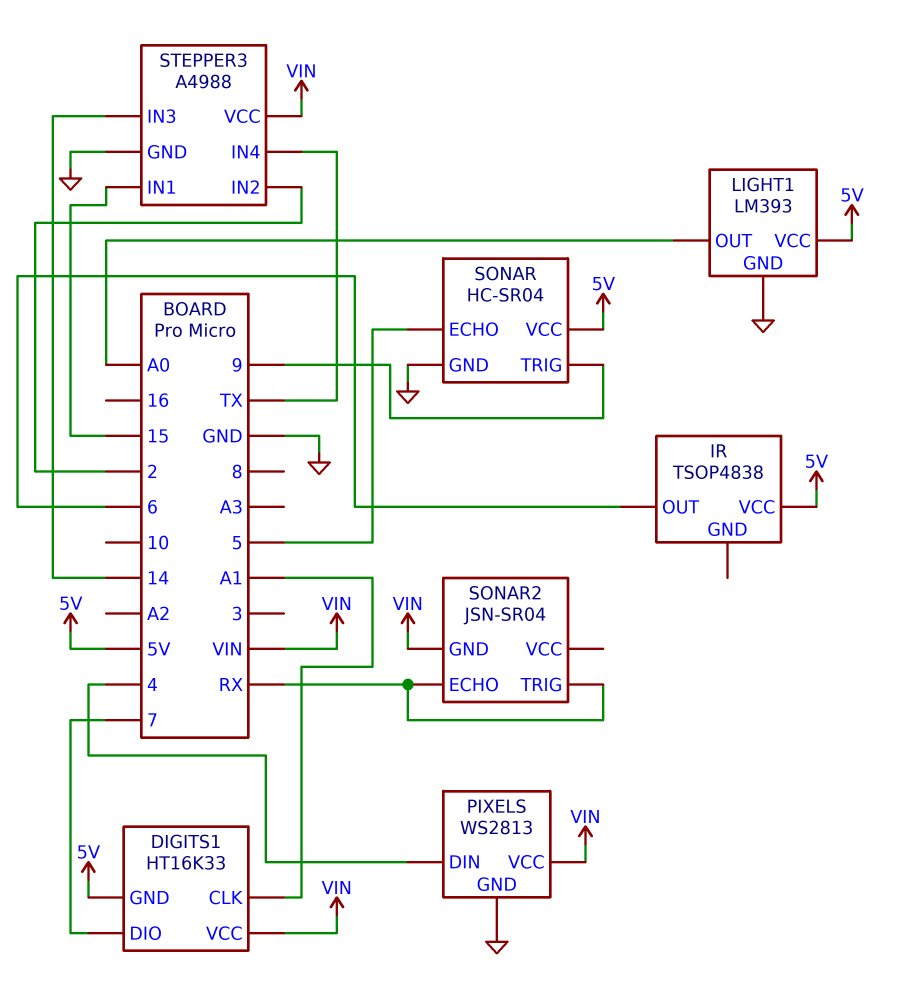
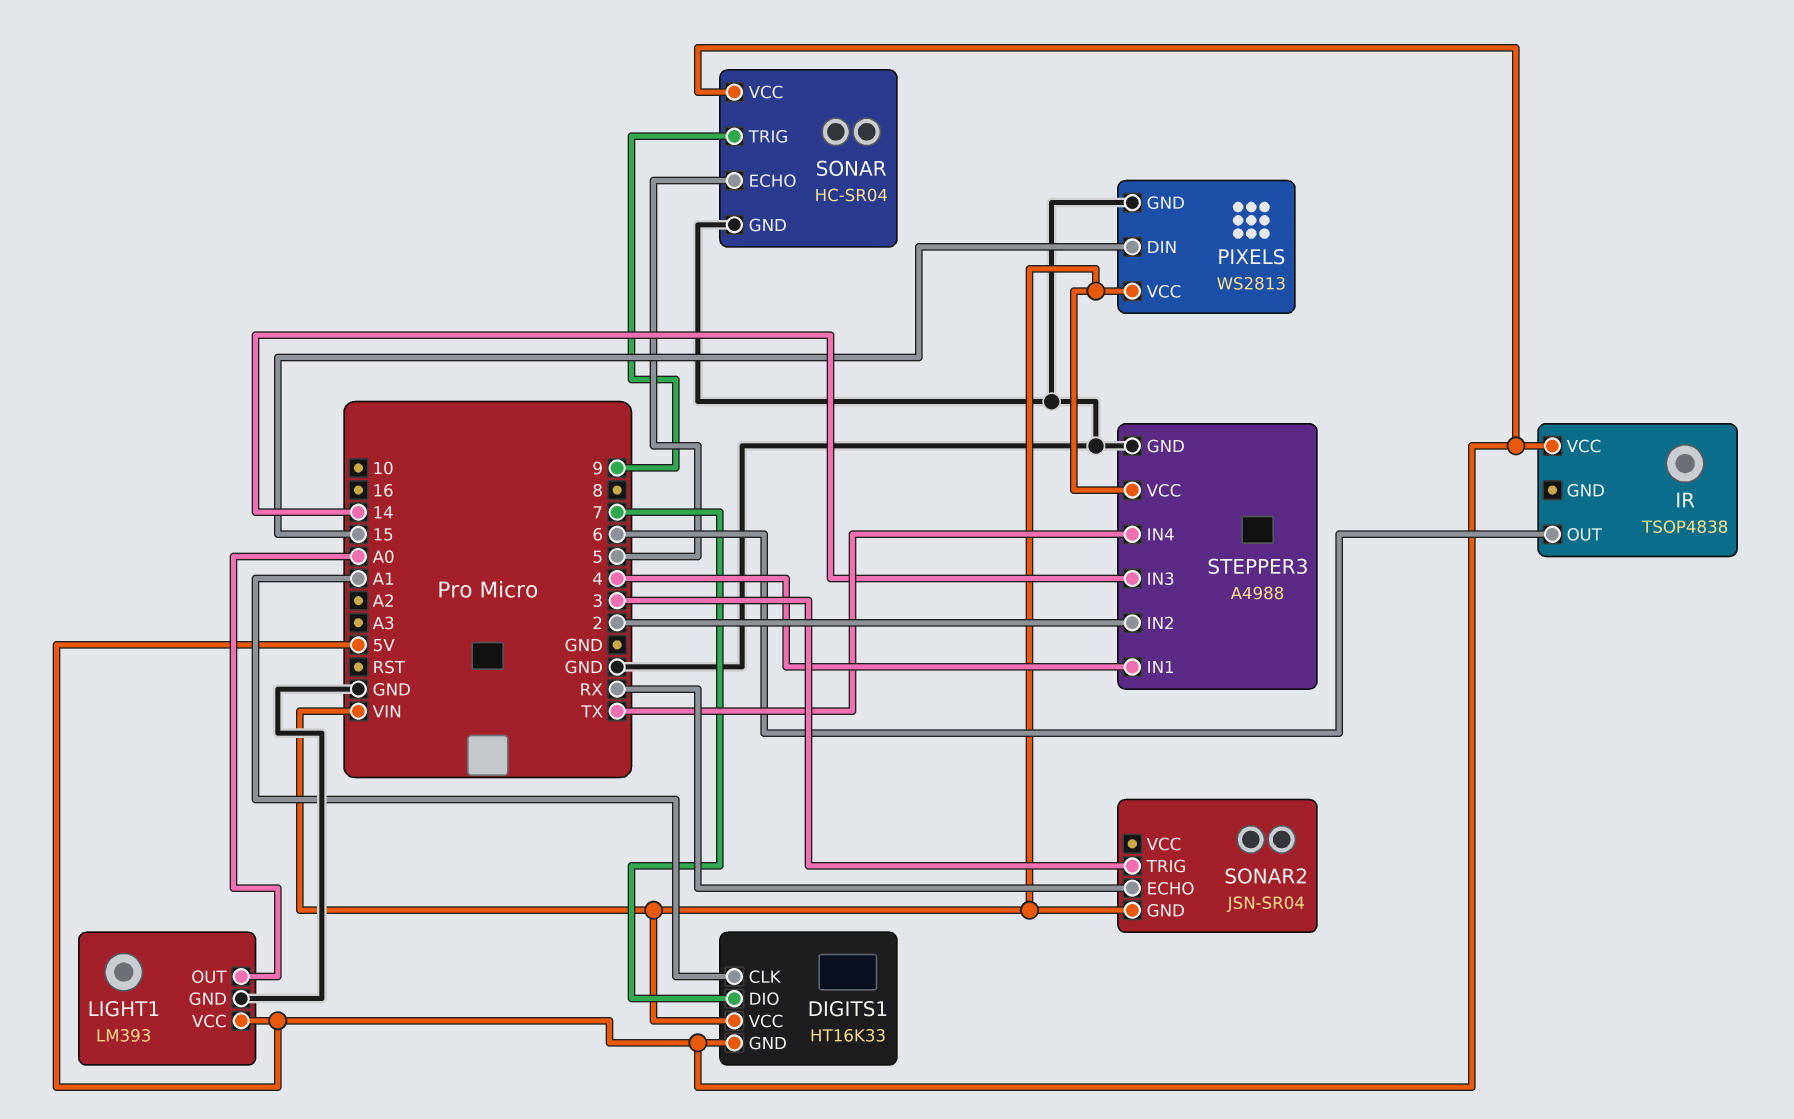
PIXELS pin DIN: 4 -> 15
SONAR2 pin TRIG: RX -> 3
STEPPER3 pin IN1: 15 -> 4

